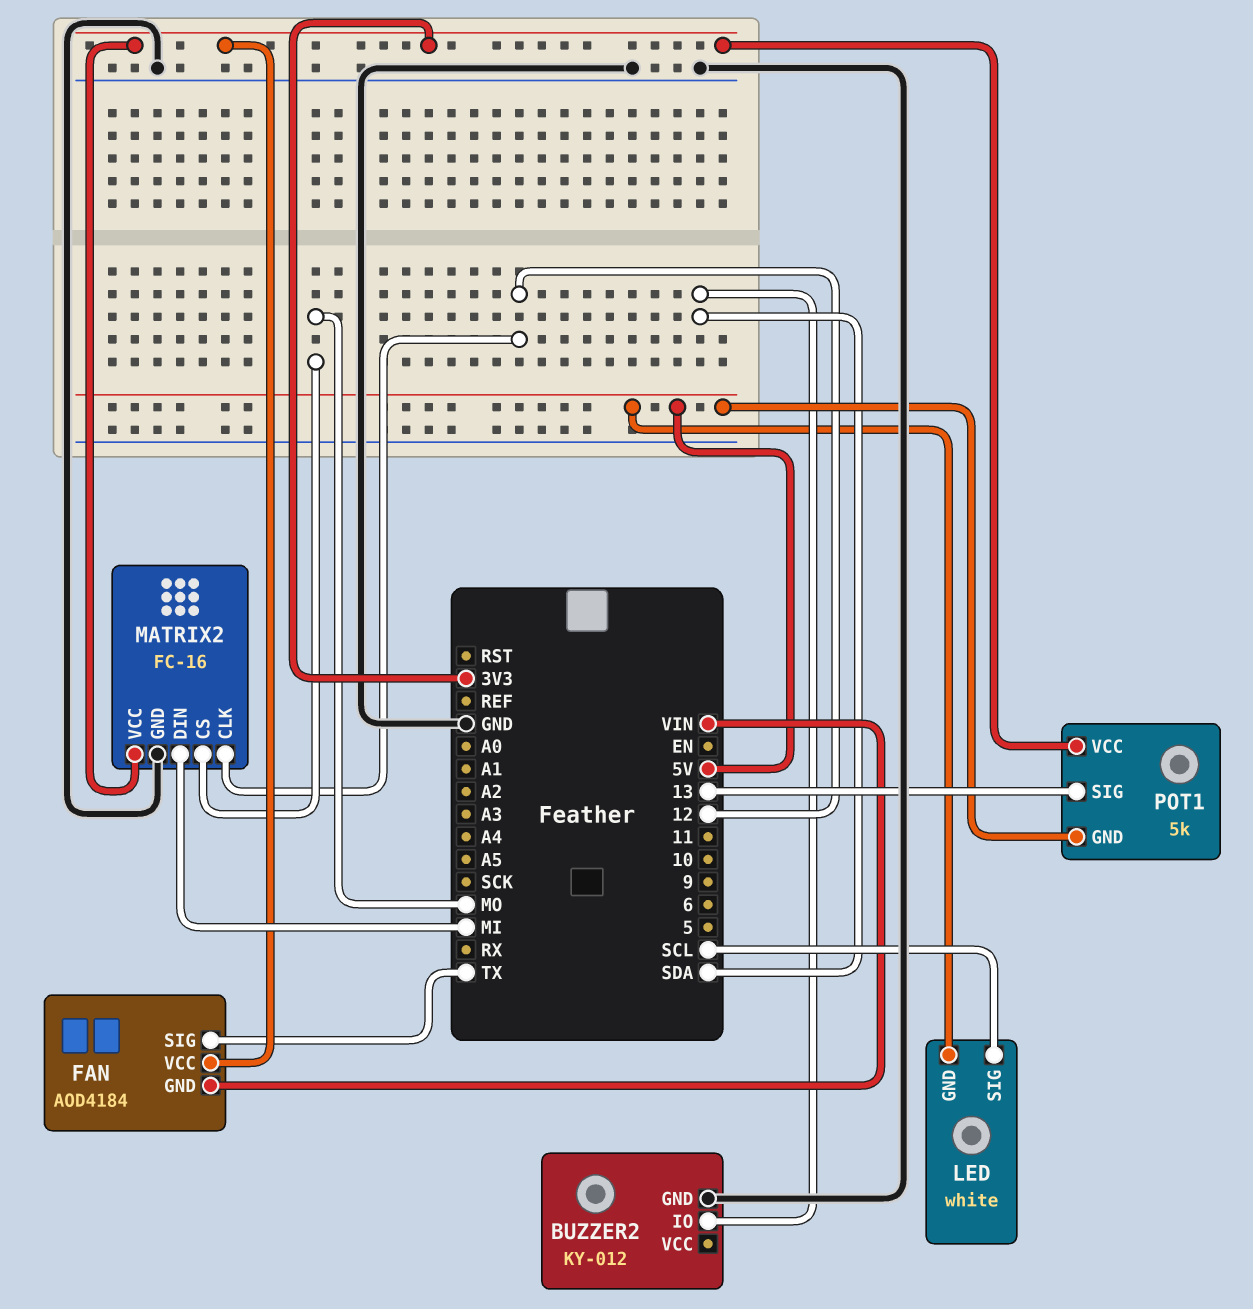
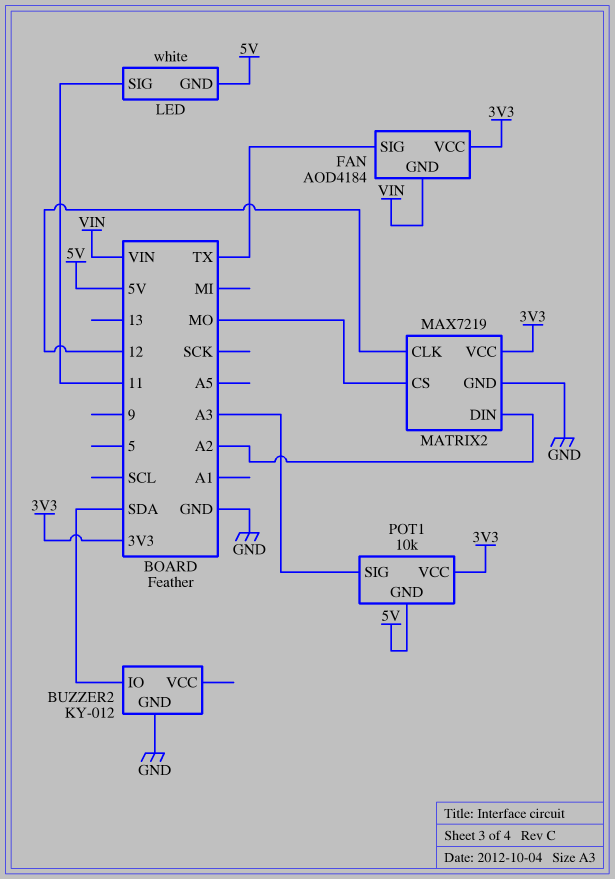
LED pin SIG: SCL -> 11
MATRIX2: FC-16 -> MAX7219
MATRIX2 pin DIN: MI -> A2
POT1: 5k -> 10k
POT1 pin SIG: 13 -> A3

